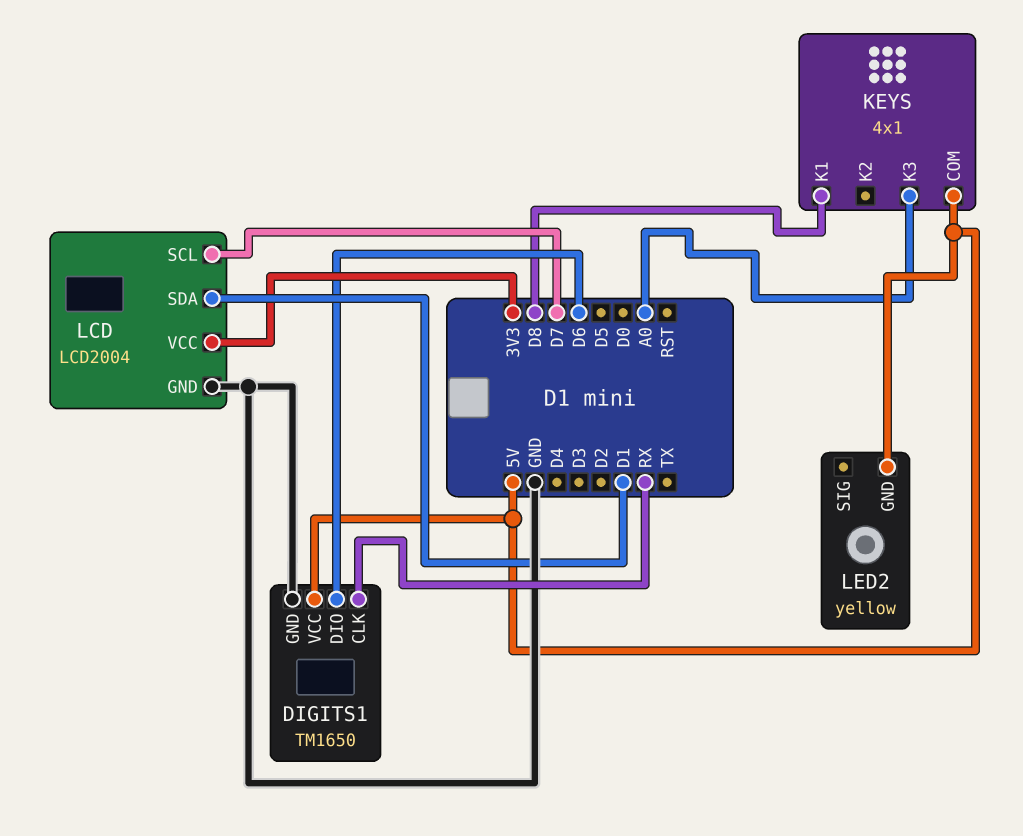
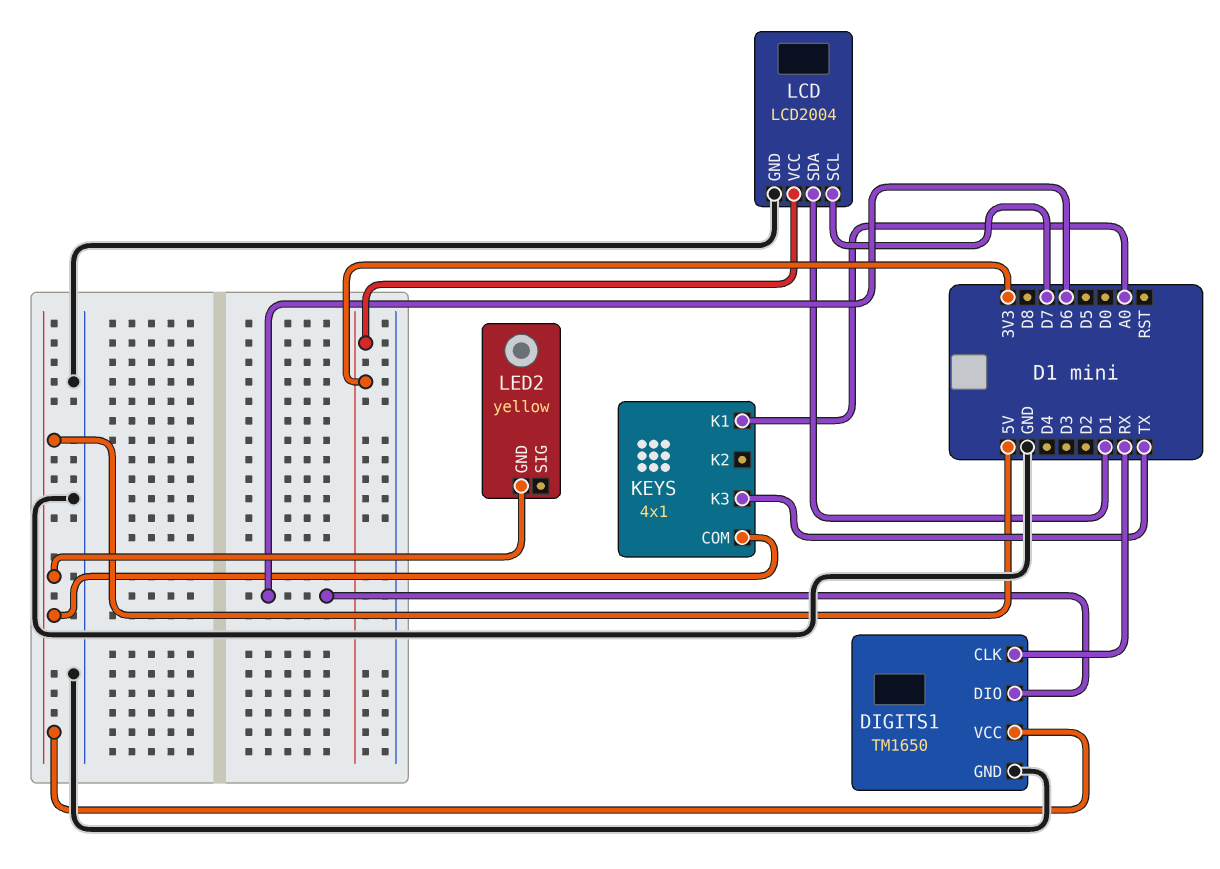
KEYS pin K1: D8 -> A0
KEYS pin K3: A0 -> TX

